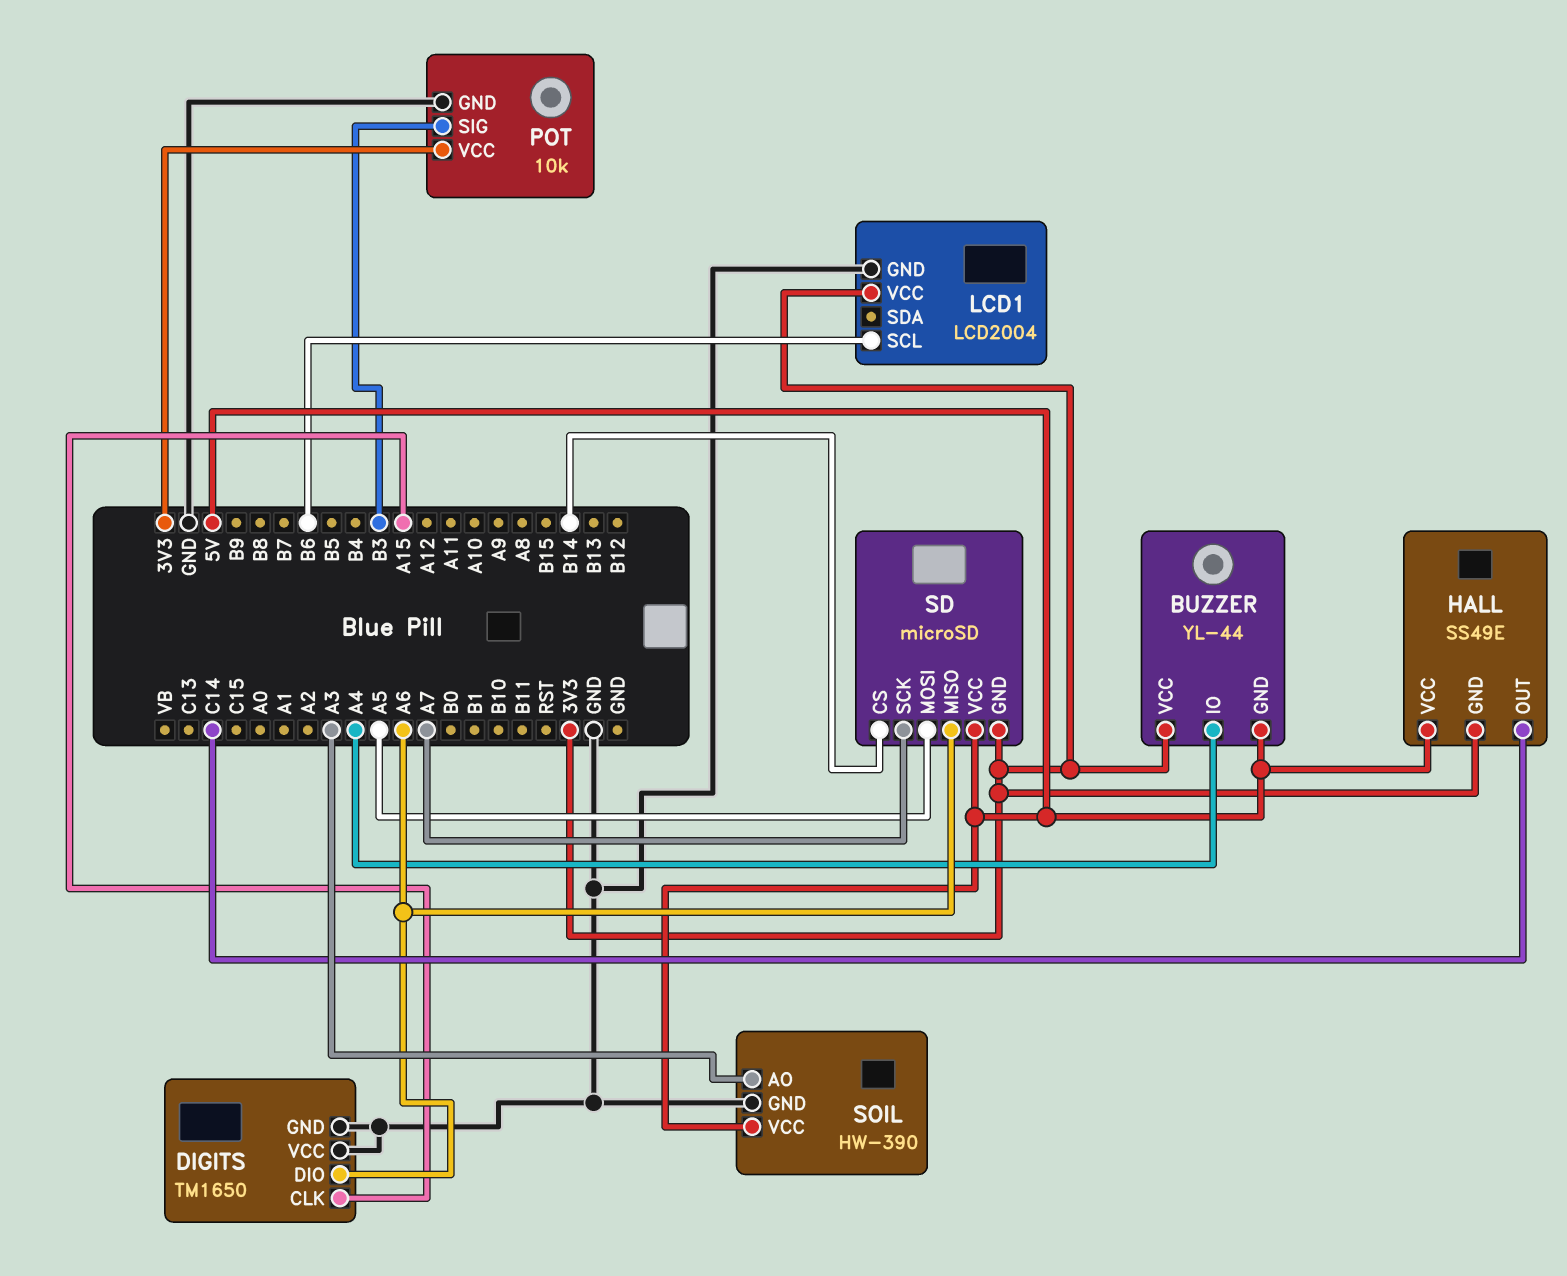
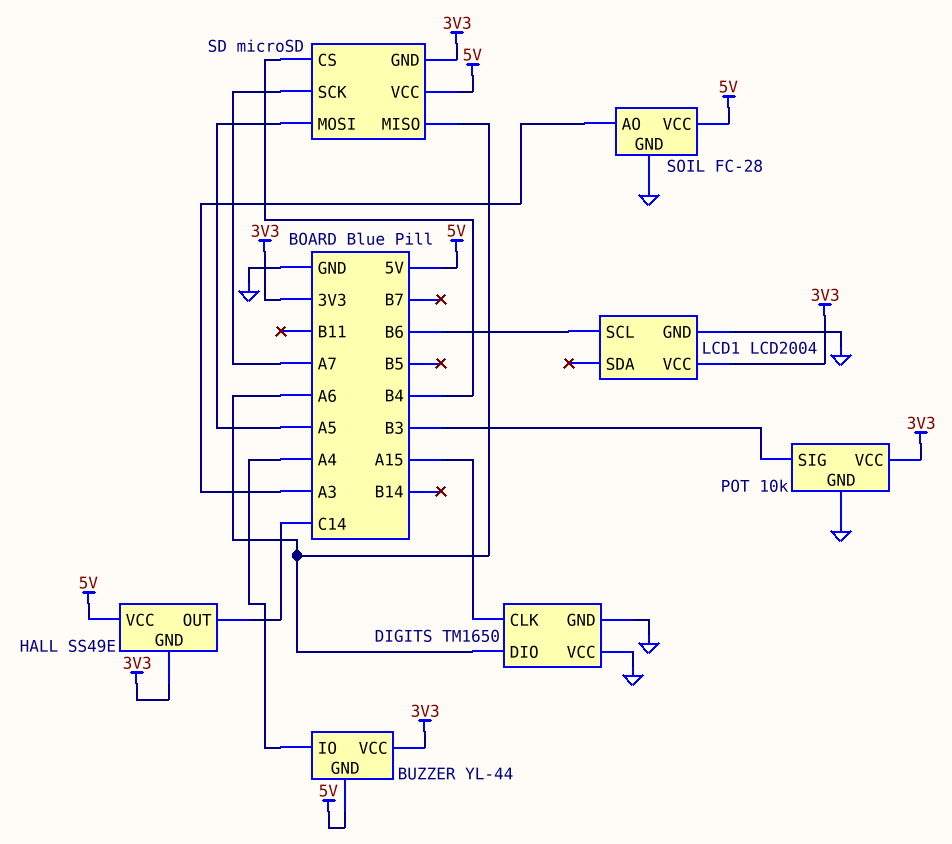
SD pin CS: B14 -> B4
SOIL: HW-390 -> FC-28

